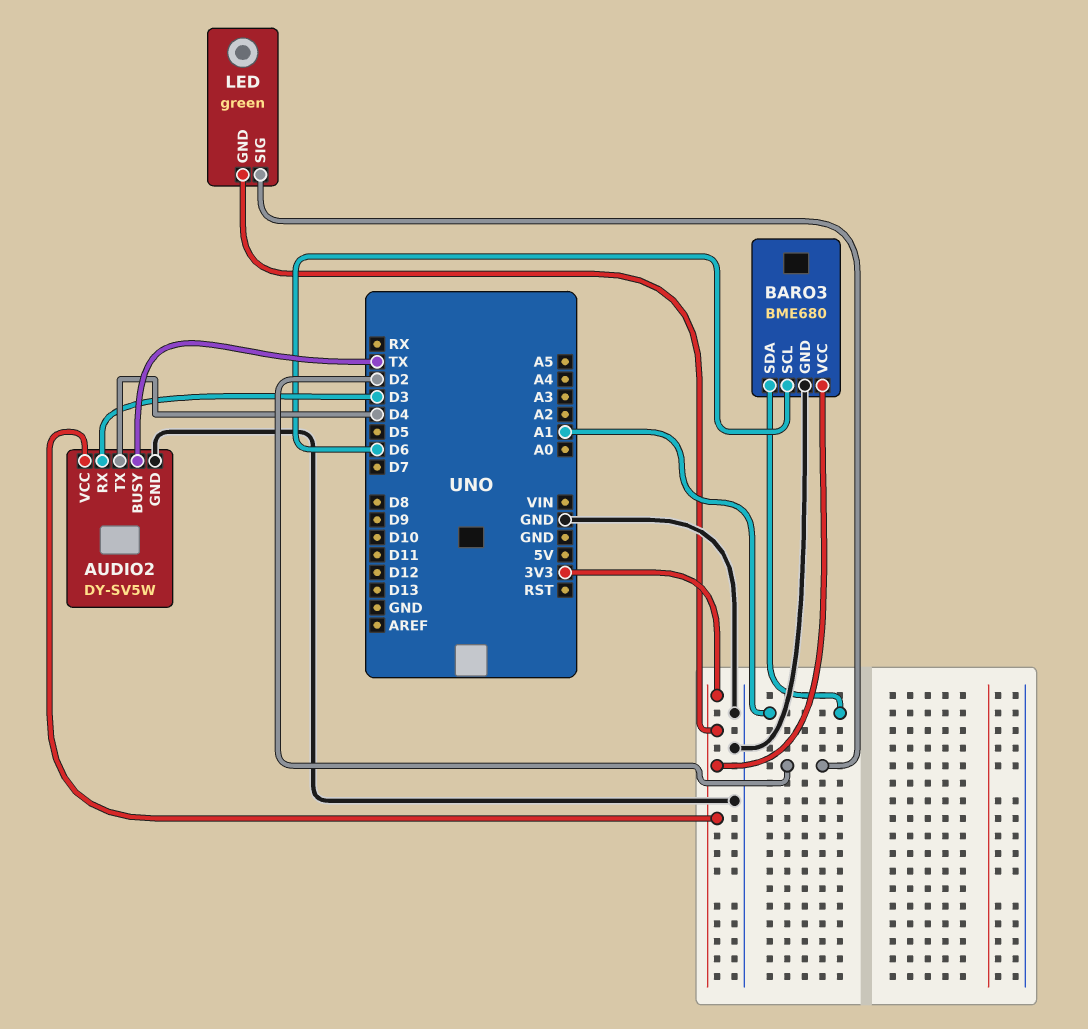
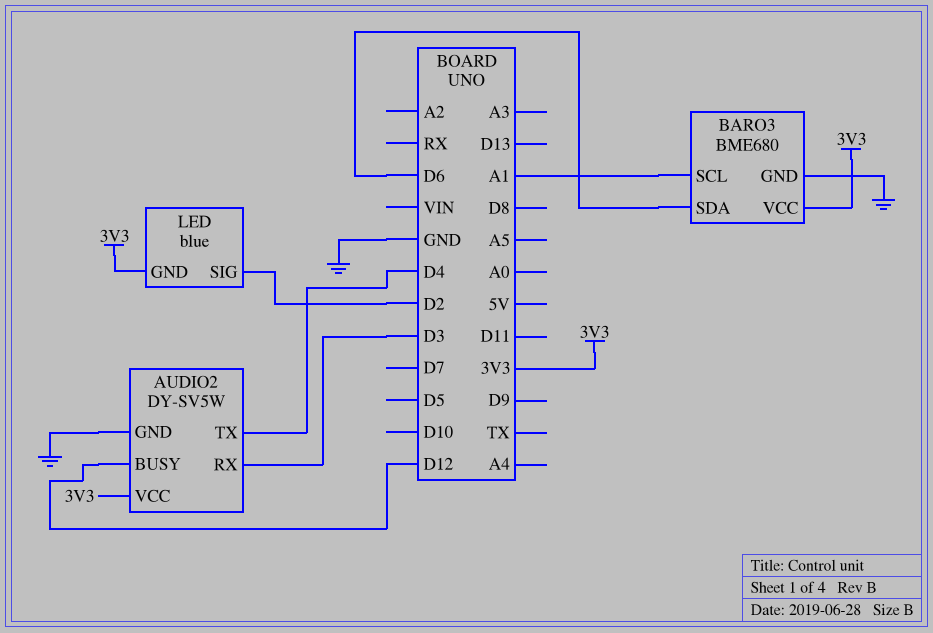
AUDIO2 pin BUSY: TX -> D12
BARO3 pin SCL: D6 -> A1
BARO3 pin SDA: A1 -> D6
LED: green -> blue

